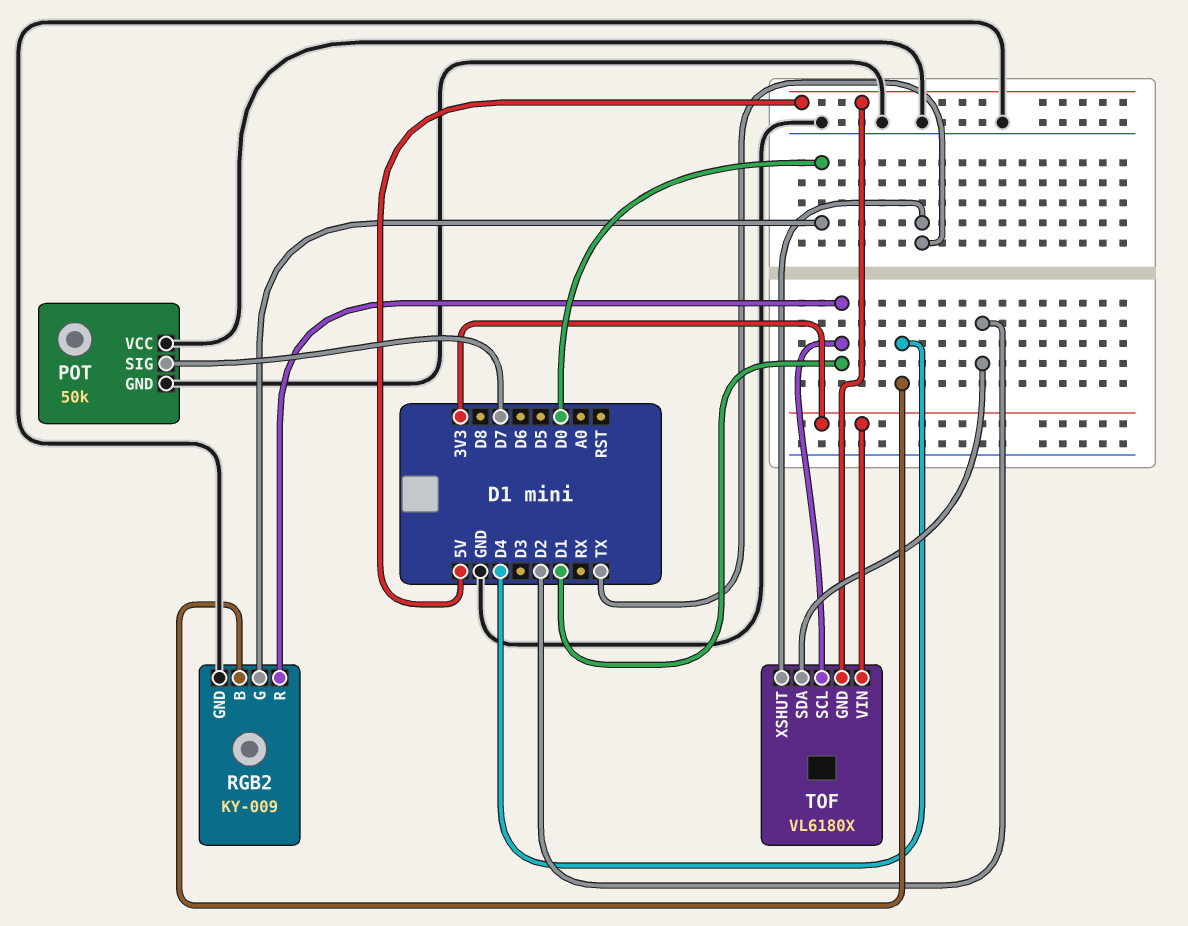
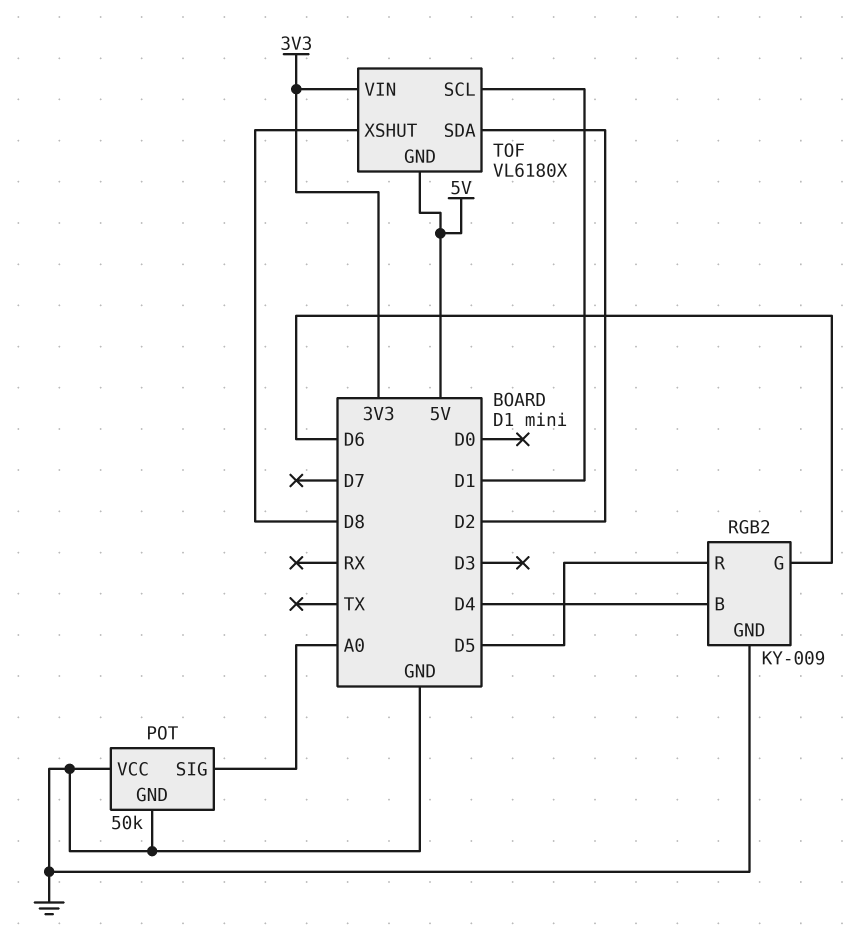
POT pin SIG: D7 -> A0
RGB2 pin G: D0 -> D6
RGB2 pin R: D1 -> D5
TOF pin XSHUT: TX -> D8

